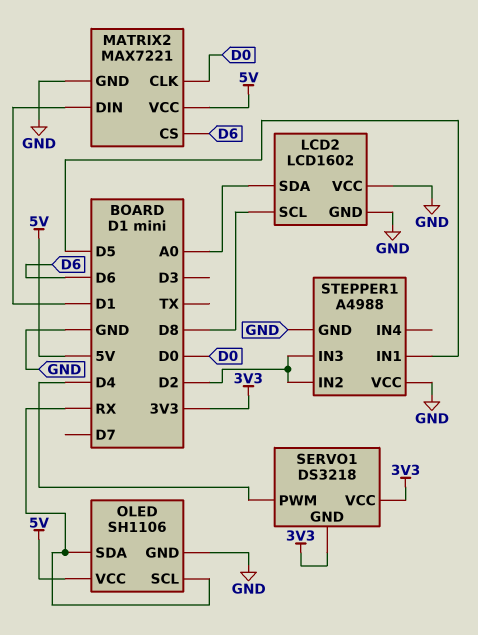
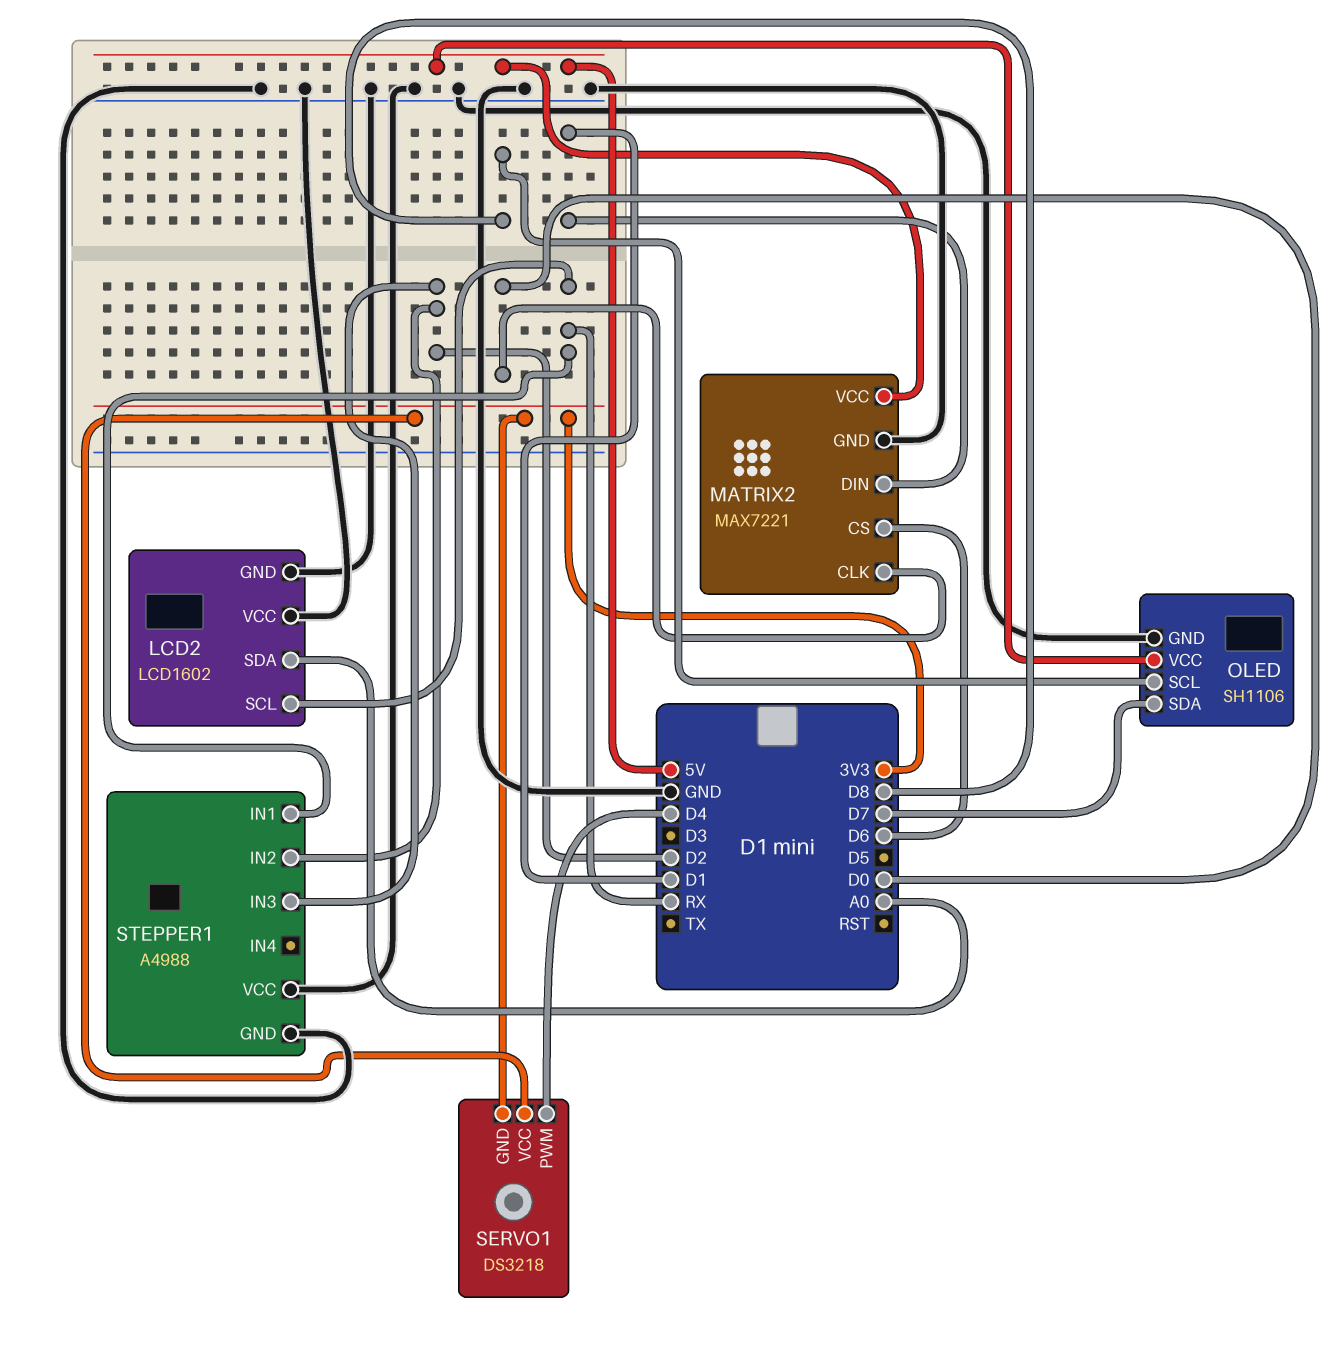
LCD2 pin SCL: D8 -> RX
OLED pin SCL: RX -> D8
OLED pin SDA: RX -> D7
STEPPER1 pin IN1: D5 -> RX

